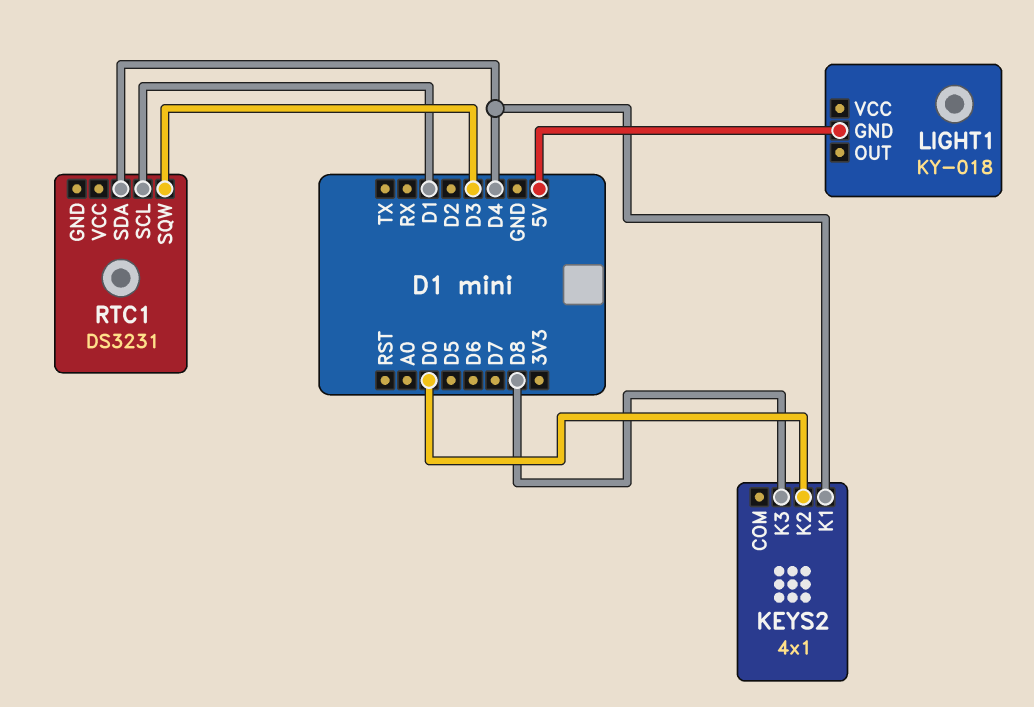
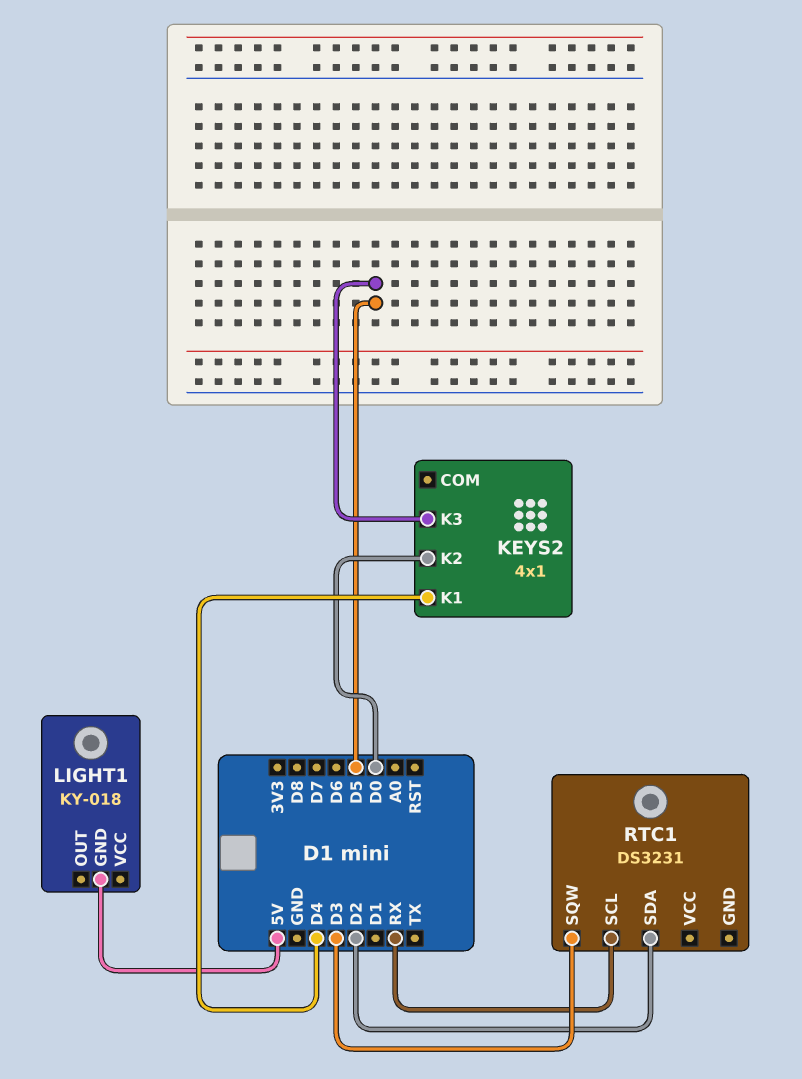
KEYS2 pin K3: D8 -> D5
RTC1 pin SCL: D1 -> RX
RTC1 pin SDA: D4 -> D2

